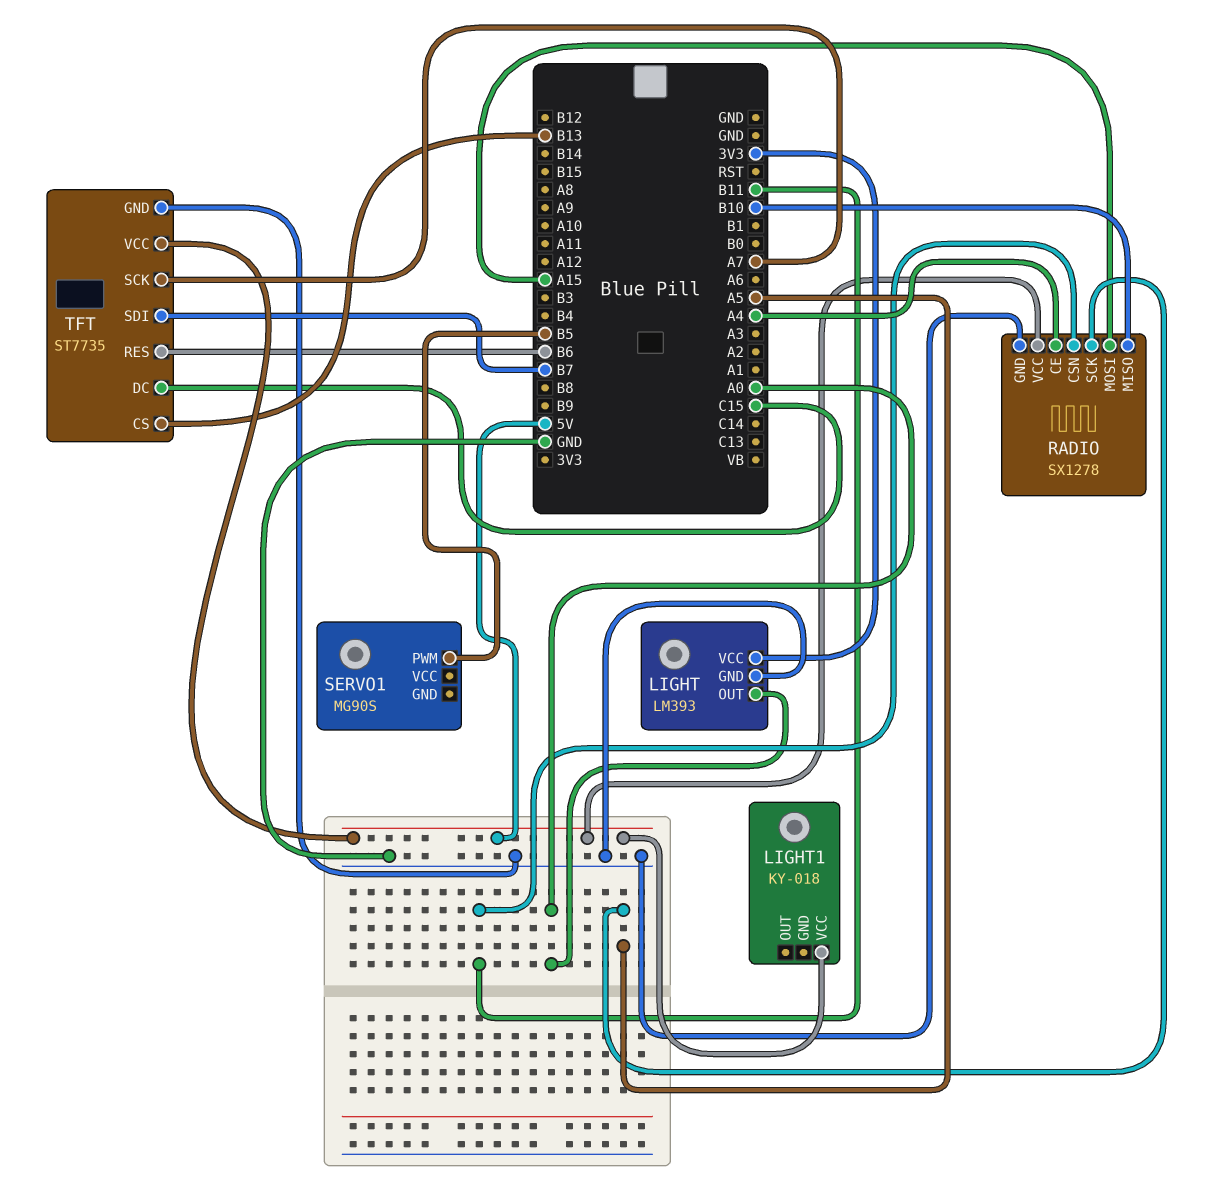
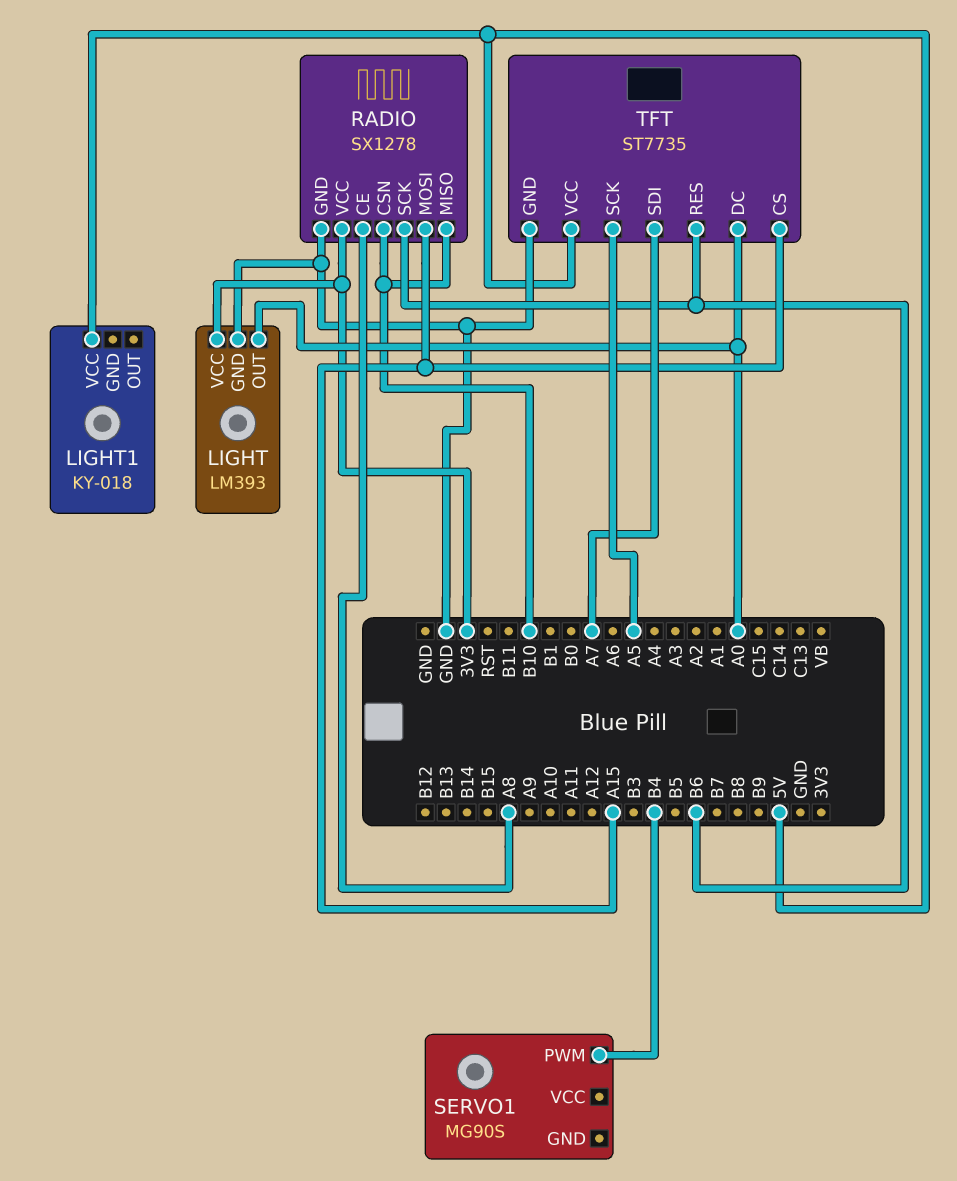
RADIO pin CE: A4 -> A8
RADIO pin CSN: B11 -> B10
RADIO pin SCK: A5 -> B6
RADIO pin VCC: 5V -> 3V3
SERVO1 pin PWM: B5 -> B4
TFT pin CS: B13 -> A15
TFT pin DC: C15 -> A0
TFT pin SCK: A7 -> A5
TFT pin SDI: B7 -> A7

